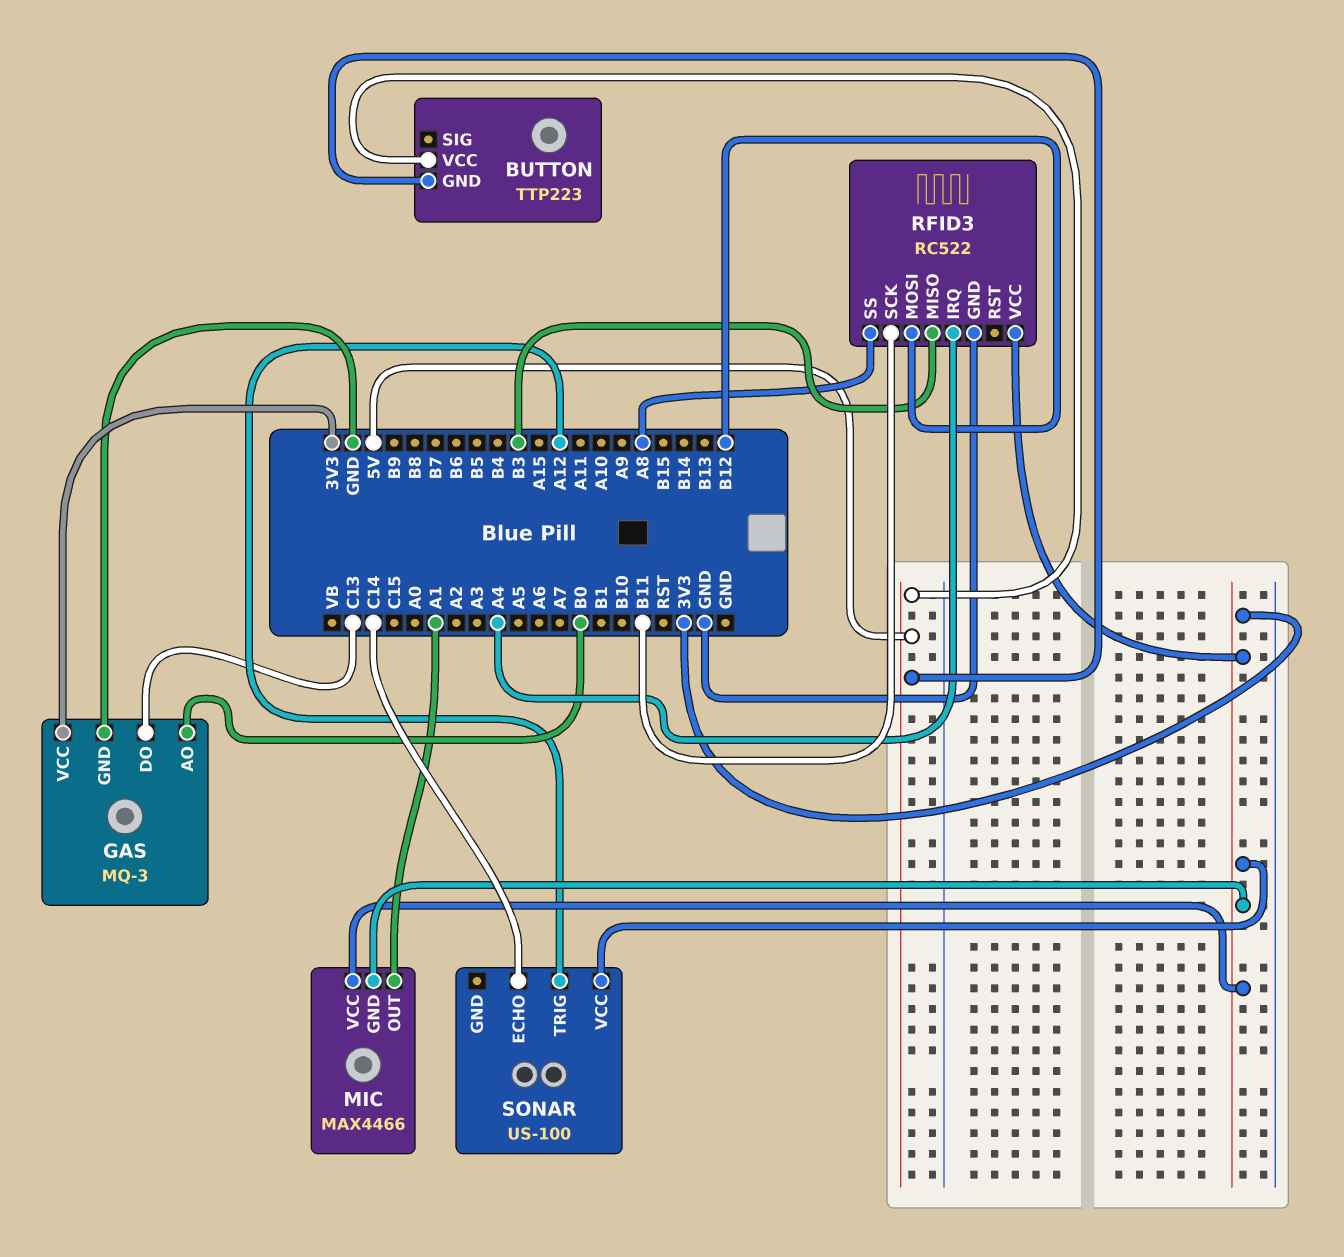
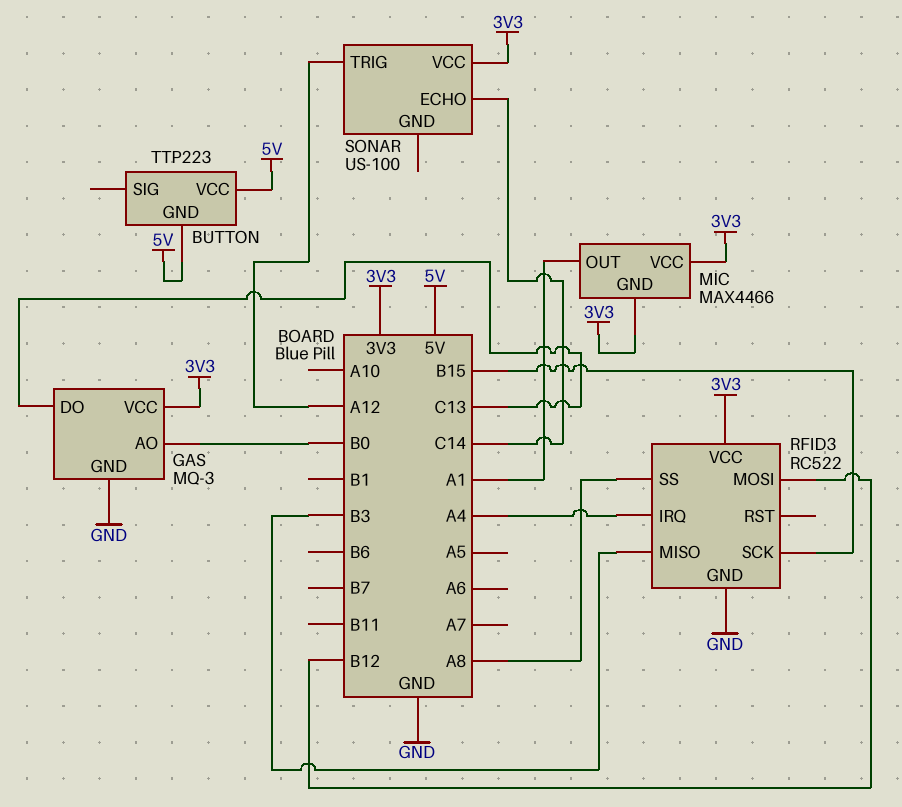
RFID3 pin SCK: B11 -> B15

